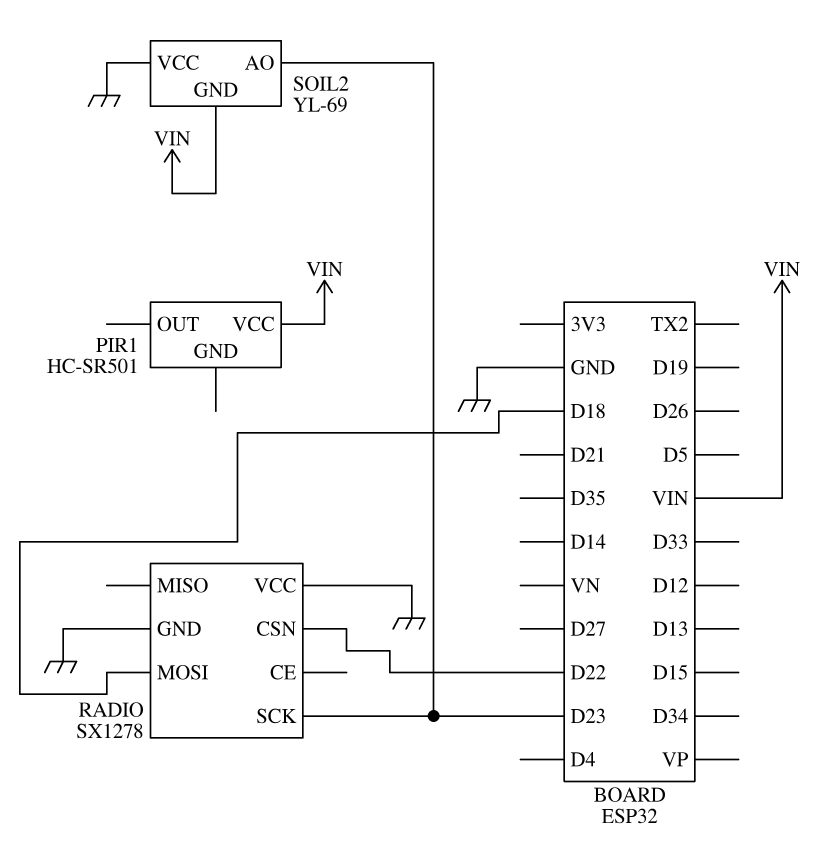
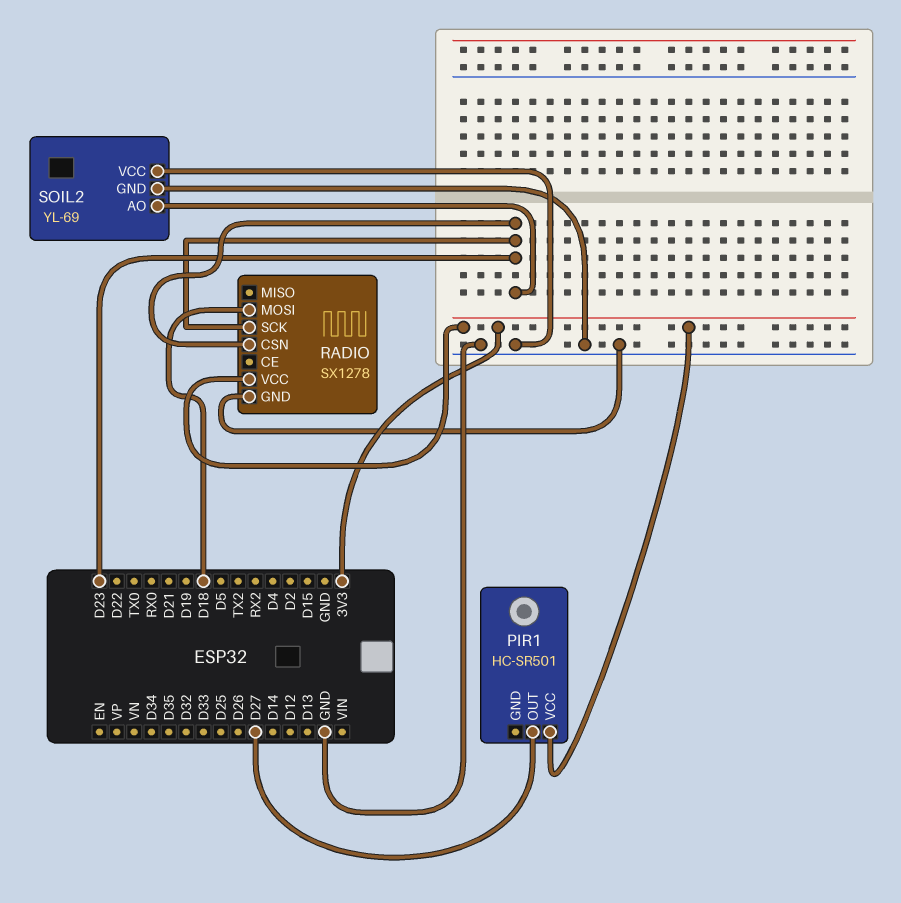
PIR1 pin OUT: none -> D27
PIR1 pin VCC: VIN -> 3V3
RADIO pin CSN: D22 -> D23
RADIO pin VCC: GND -> 3V3
SOIL2 pin GND: VIN -> GND

